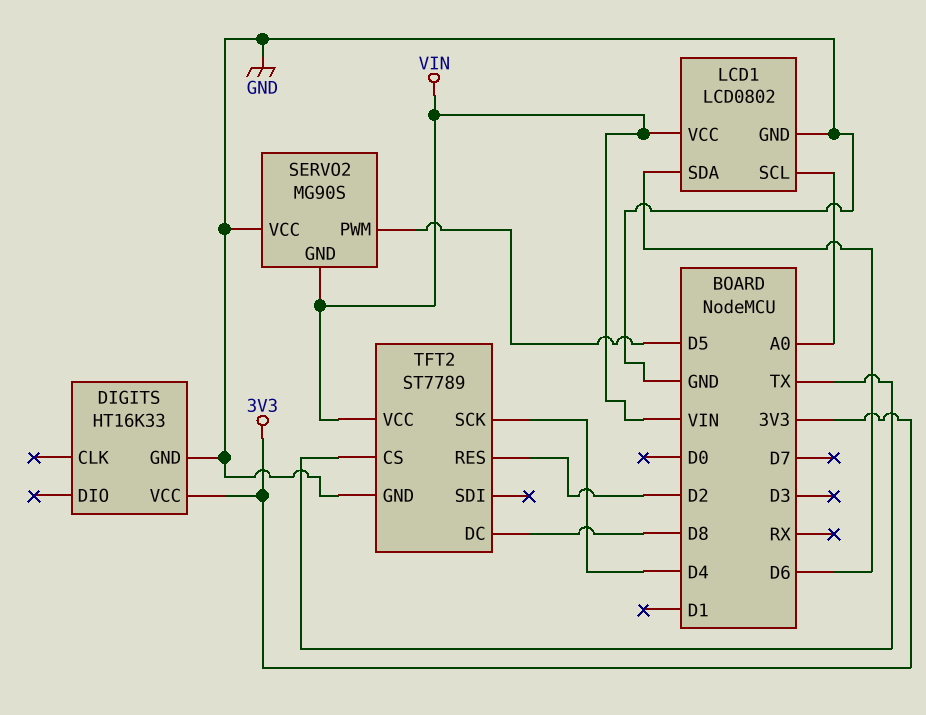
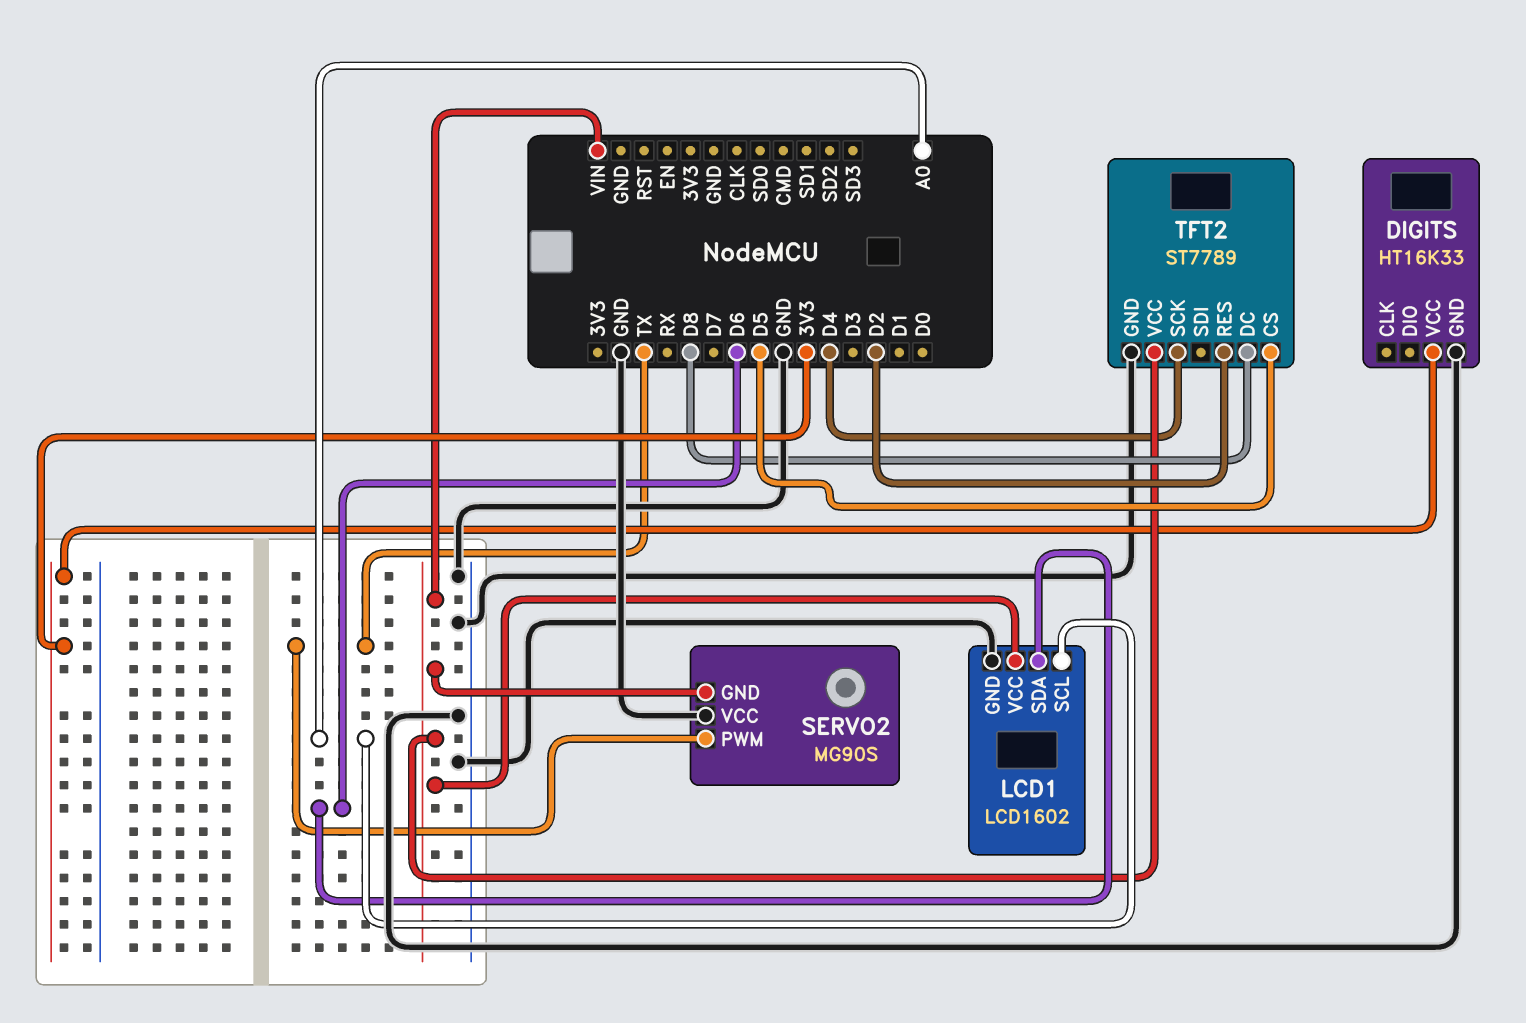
LCD1: LCD0802 -> LCD1602
SERVO2 pin PWM: D5 -> TX
TFT2 pin CS: TX -> D5

